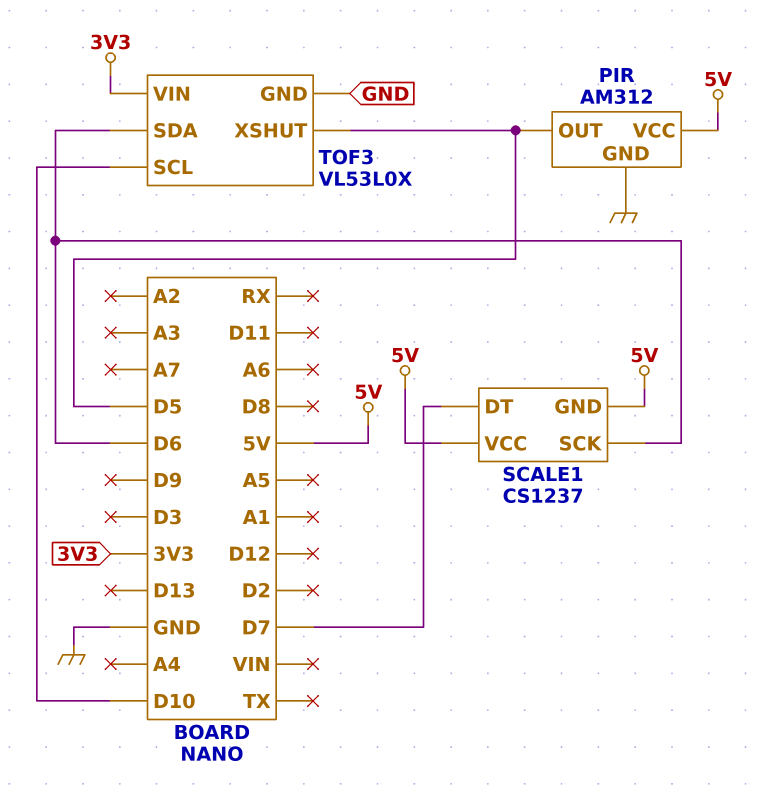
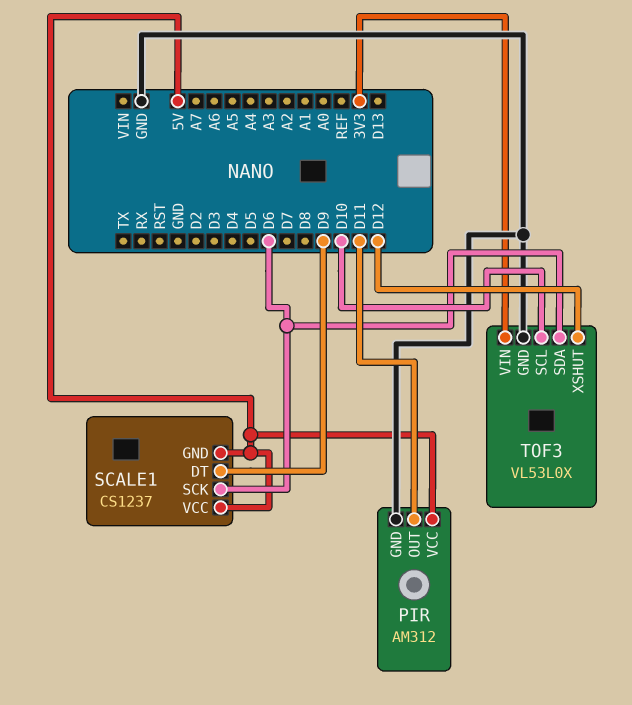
PIR pin OUT: D5 -> D11
SCALE1 pin DT: D7 -> D9
TOF3 pin XSHUT: D5 -> D12

